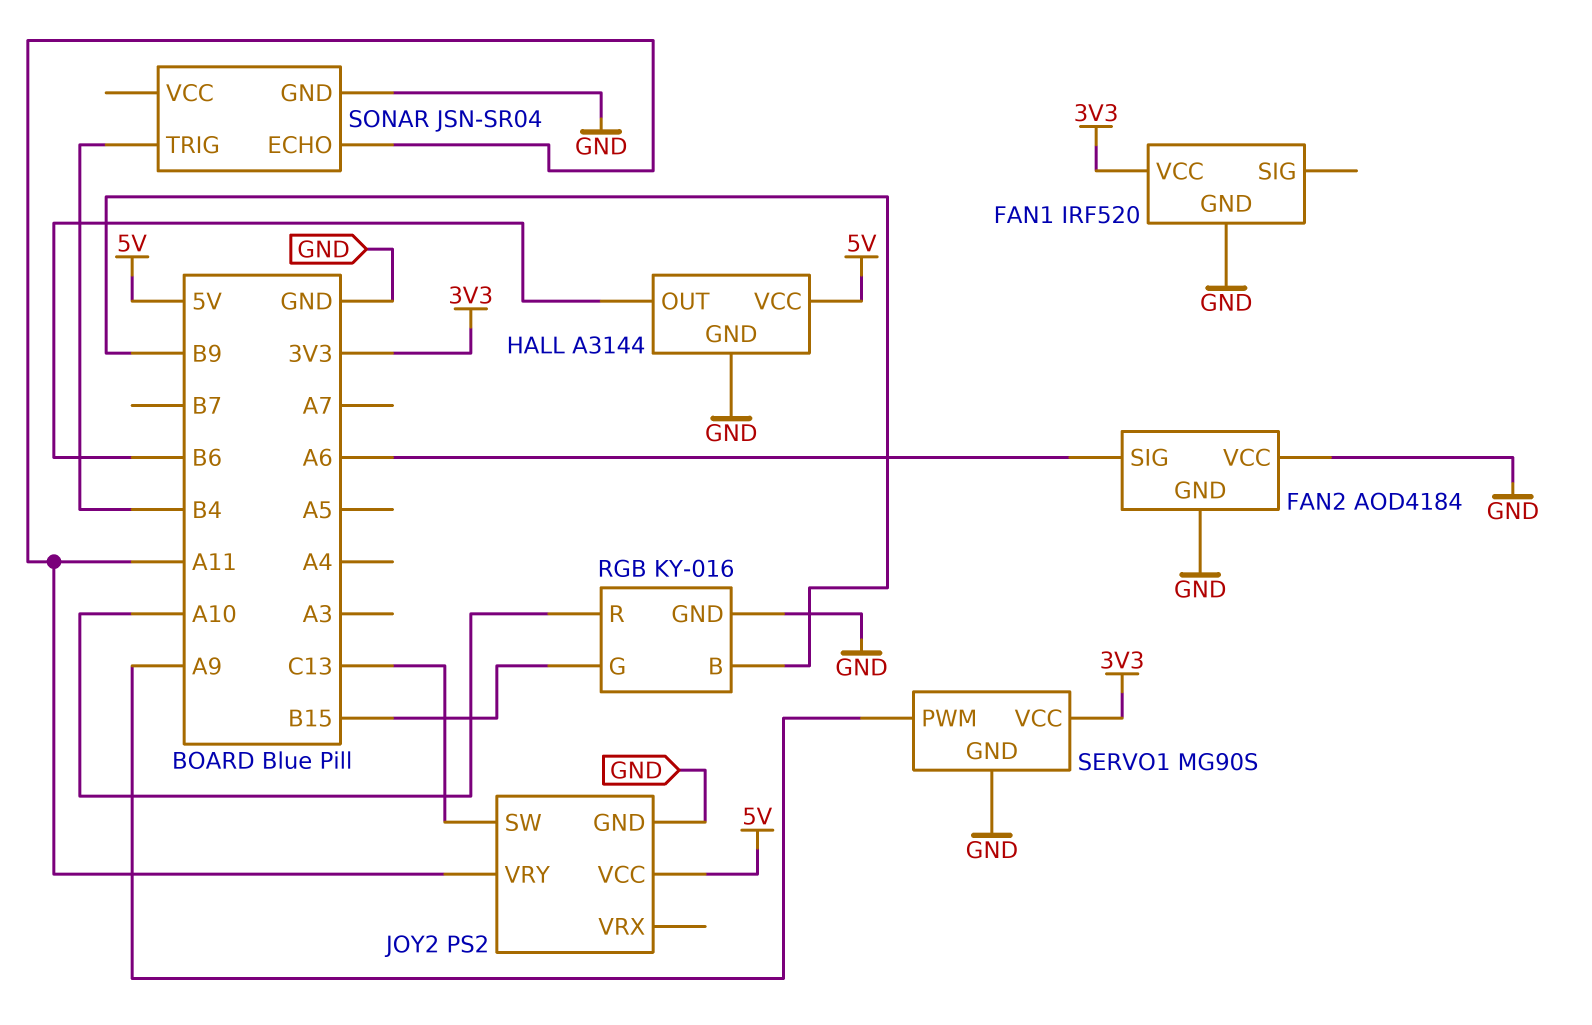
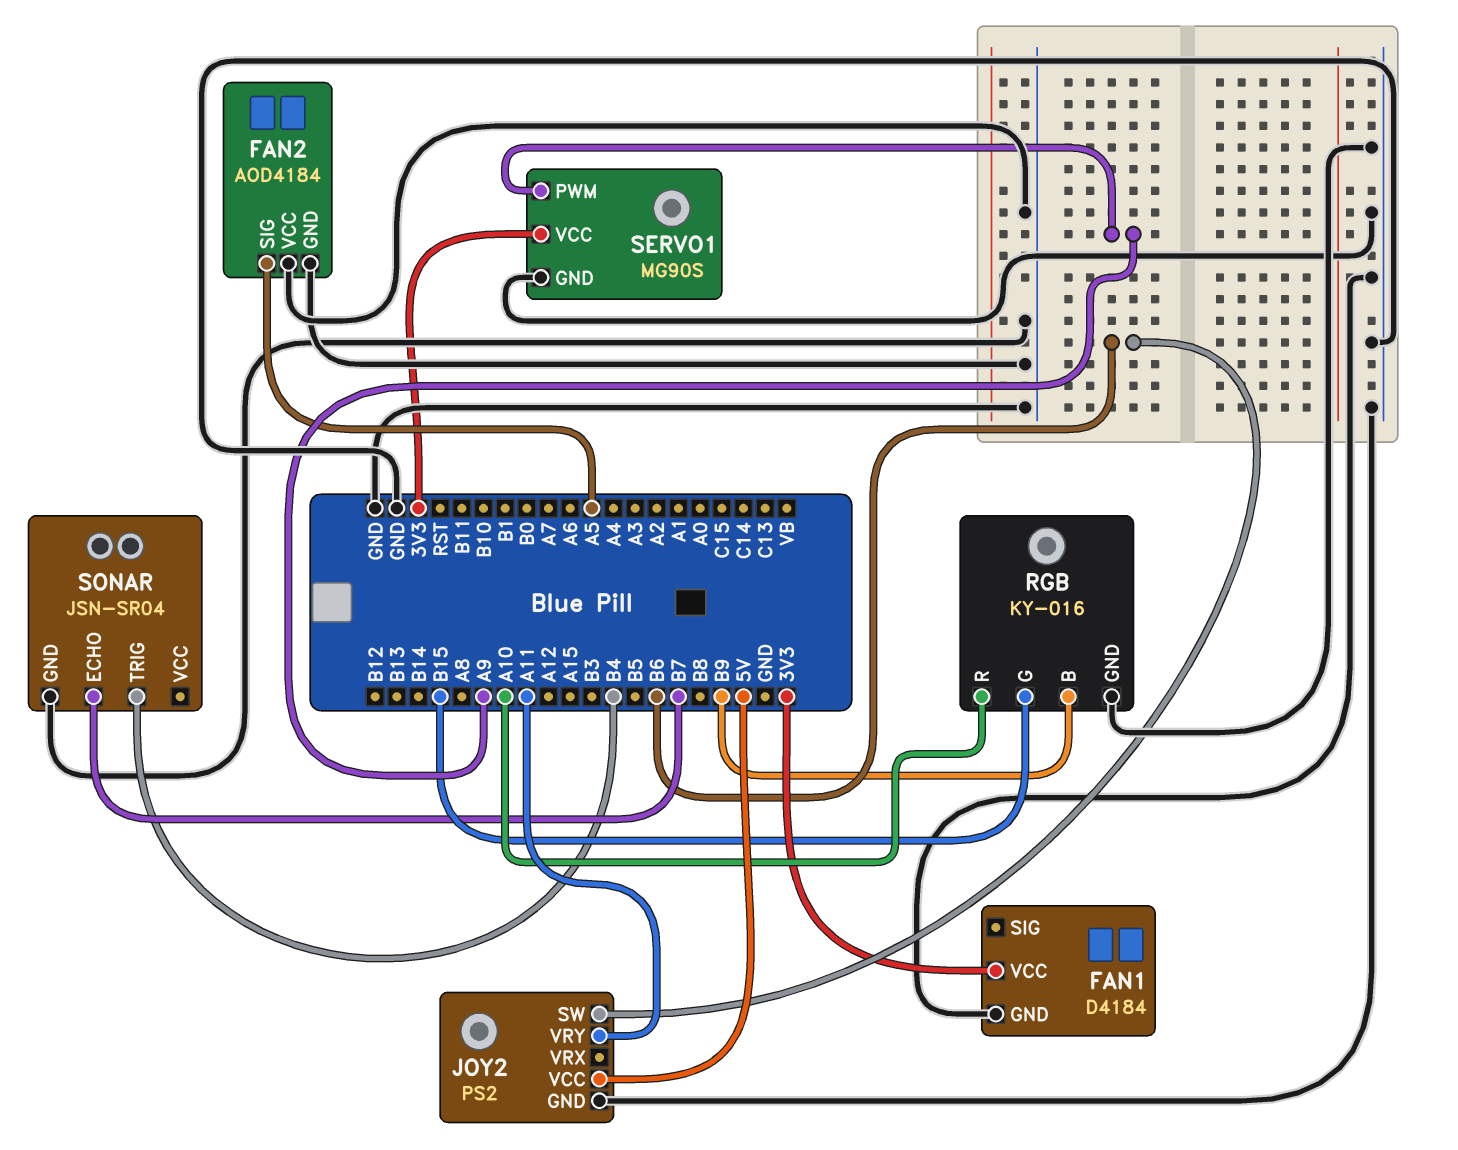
FAN1: IRF520 -> D4184
FAN2 pin SIG: A6 -> A5
HALL: A3144 -> none
HALL pin GND: GND -> none
HALL pin OUT: B6 -> none
HALL pin VCC: 5V -> none
JOY2 pin SW: C13 -> B6
SONAR pin ECHO: A11 -> B7

